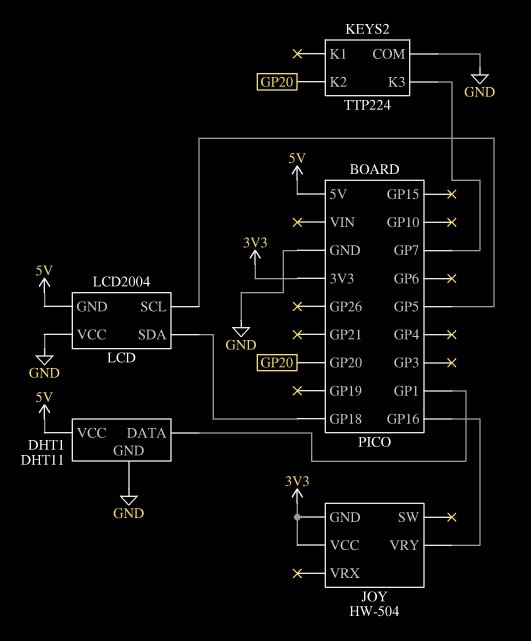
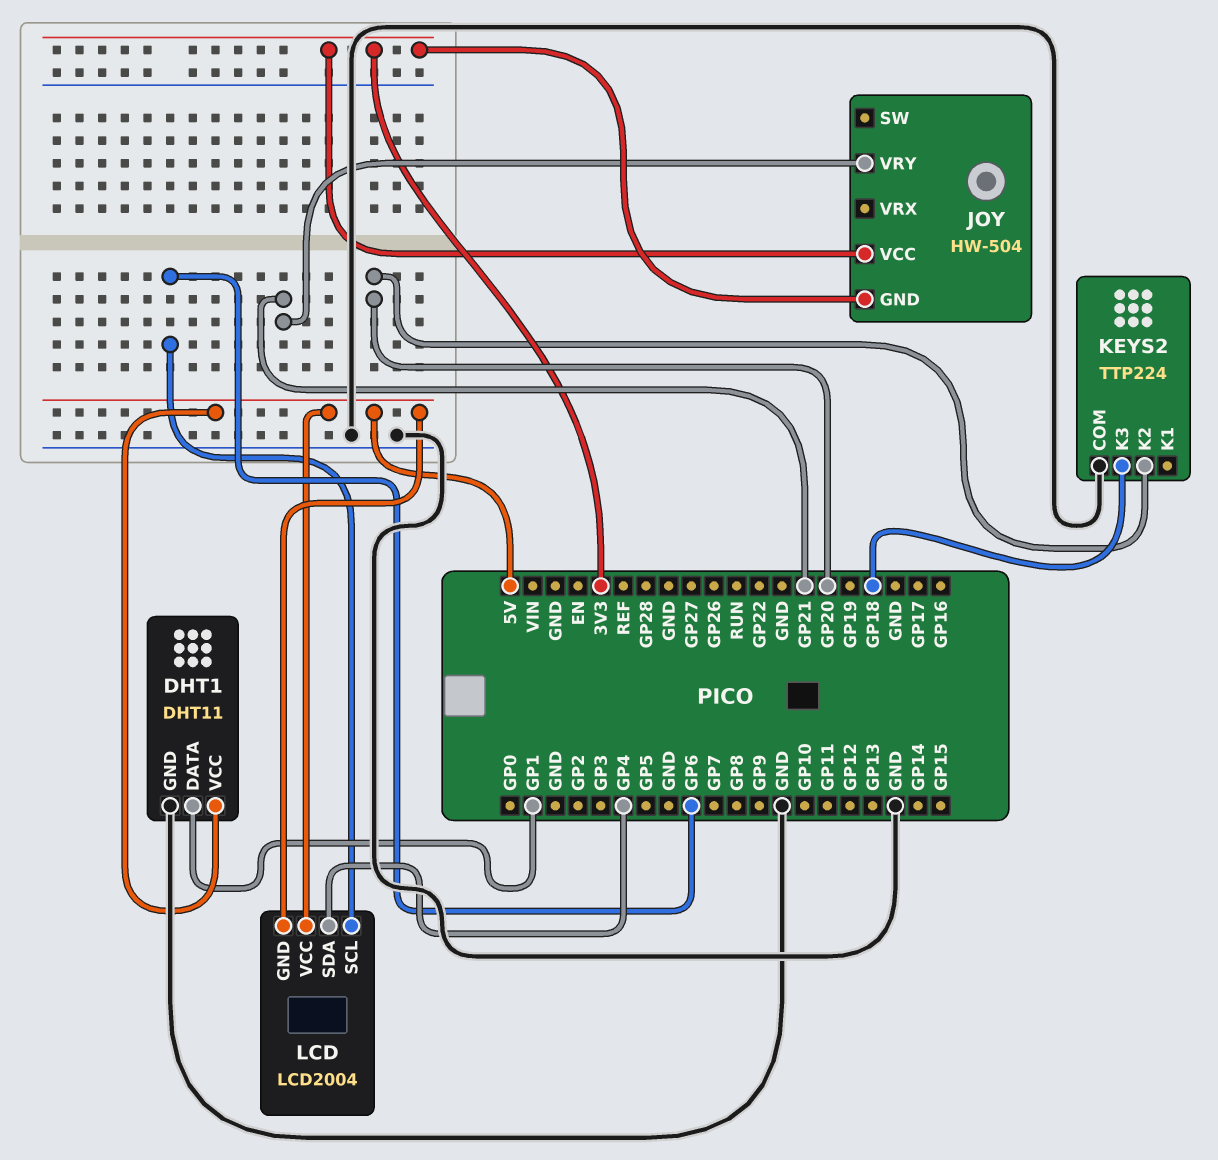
JOY pin VRY: GP16 -> GP21
KEYS2 pin K3: GP7 -> GP18
LCD pin SCL: GP5 -> GP6
LCD pin SDA: GP18 -> GP4
LCD pin VCC: GND -> 5V

